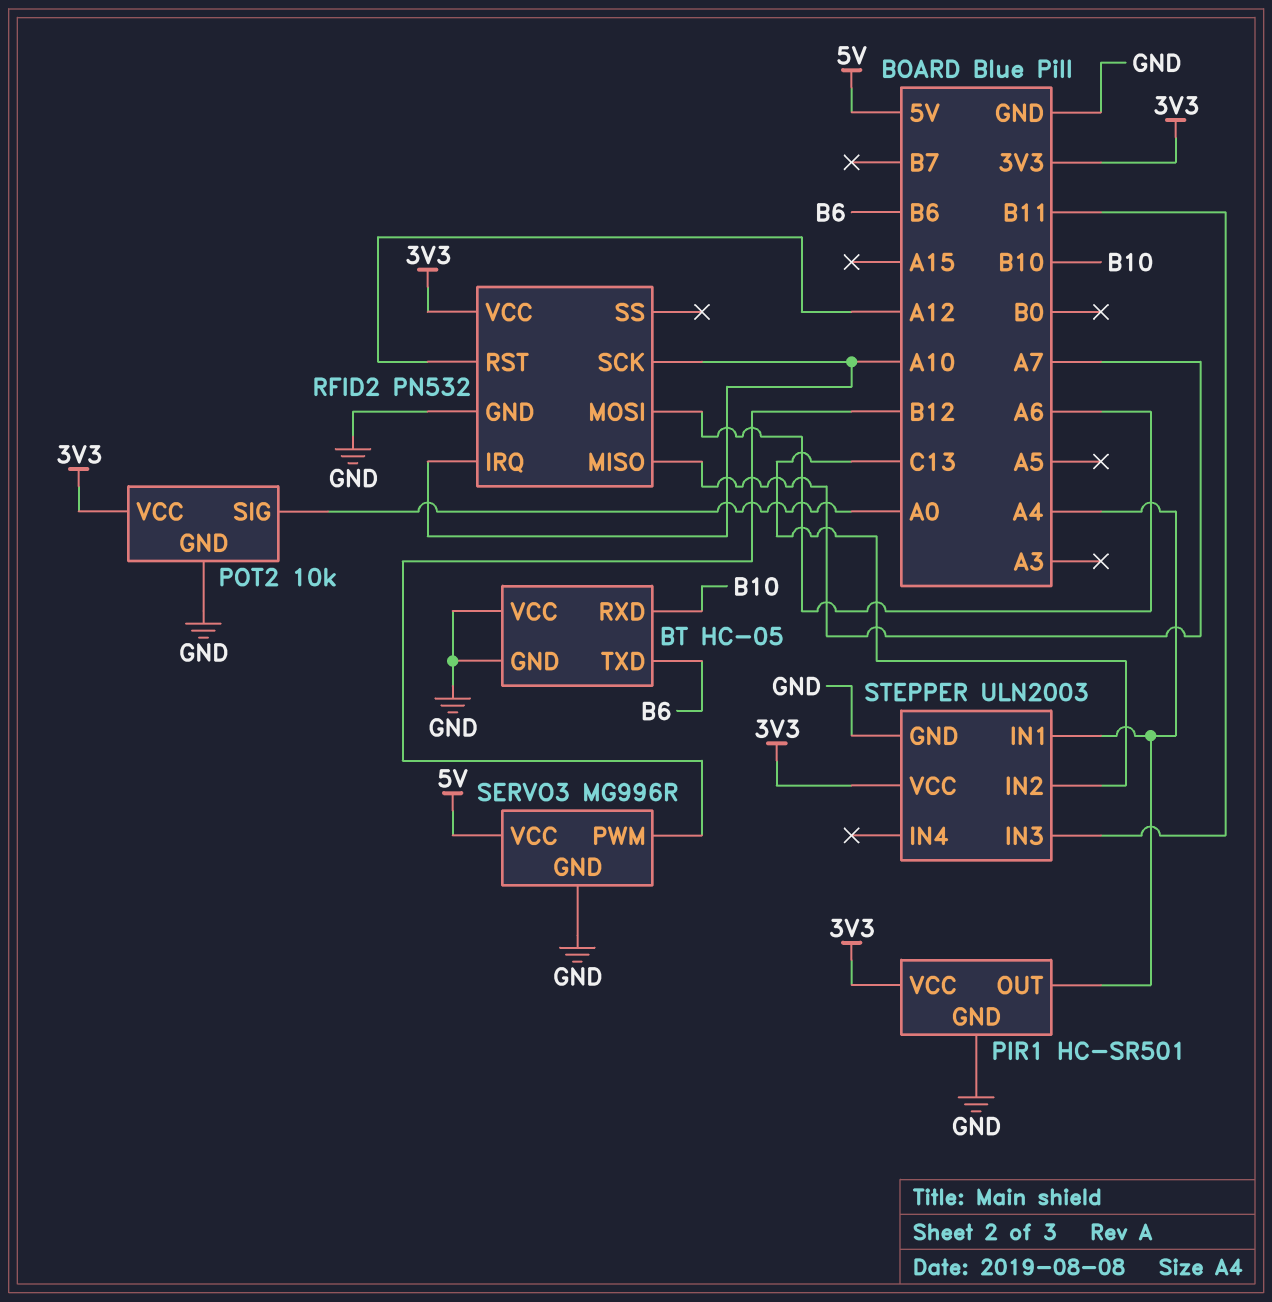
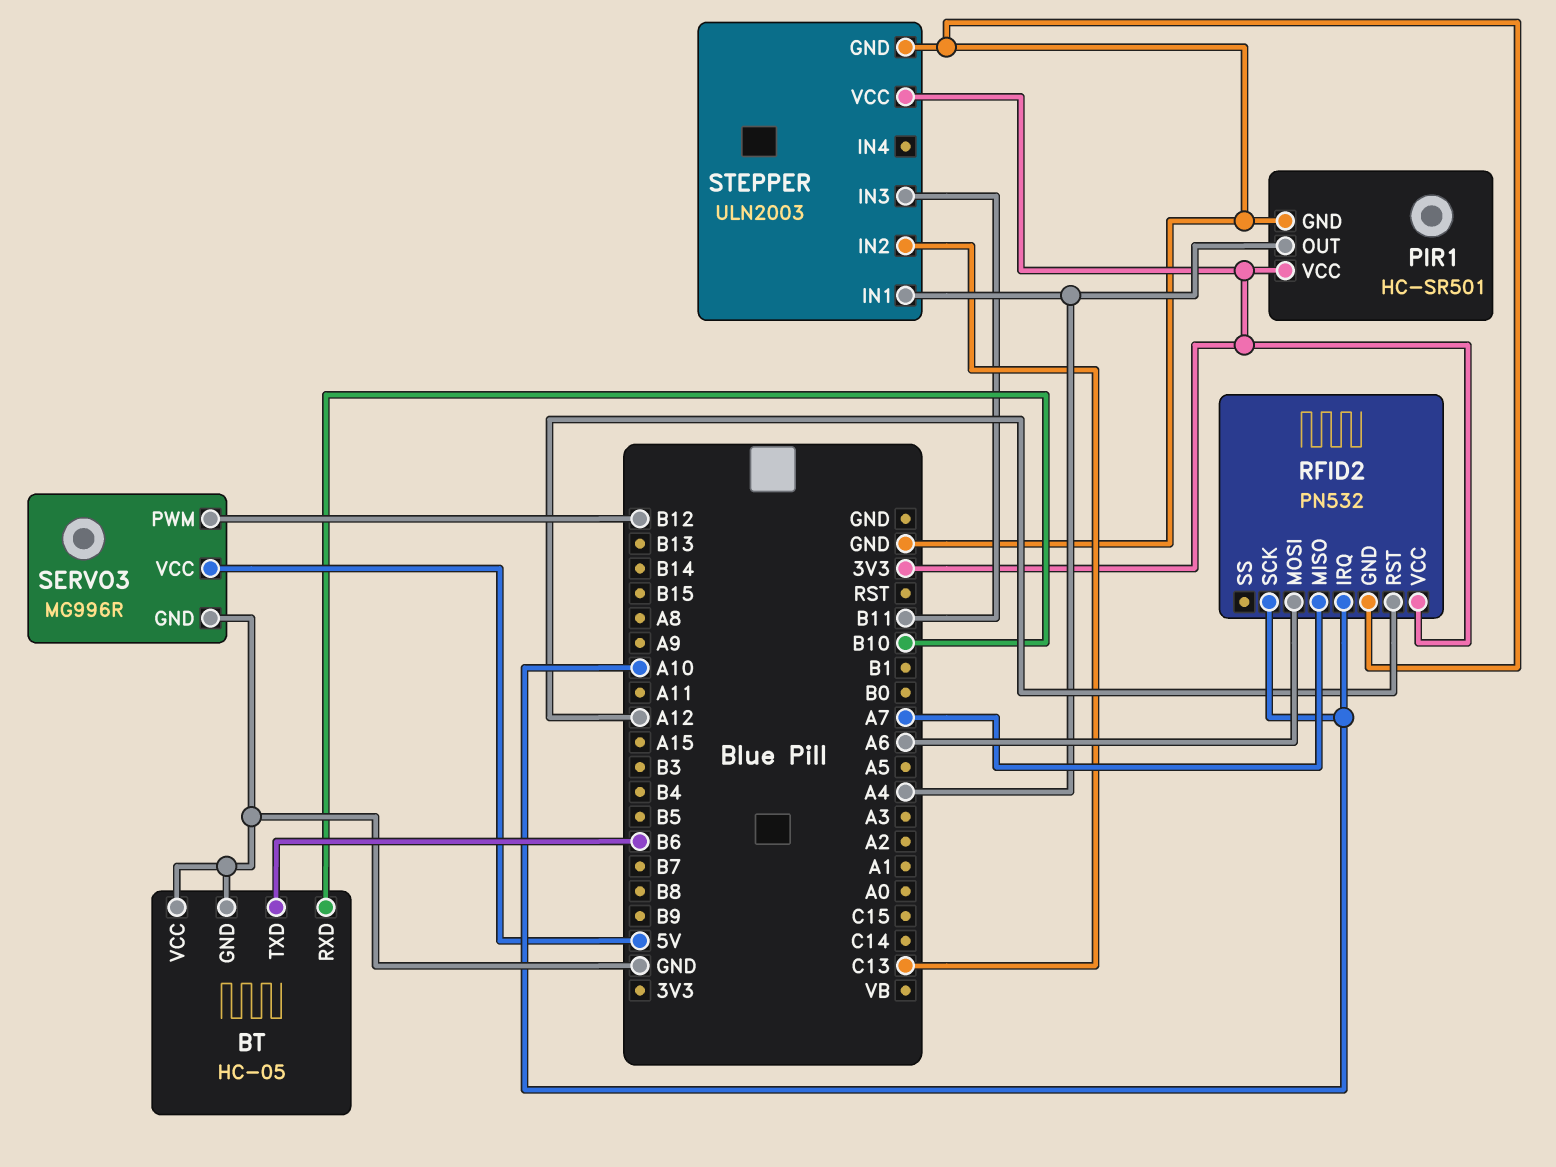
POT2: 10k -> none
POT2 pin GND: GND -> none
POT2 pin SIG: A0 -> none
POT2 pin VCC: 3V3 -> none

